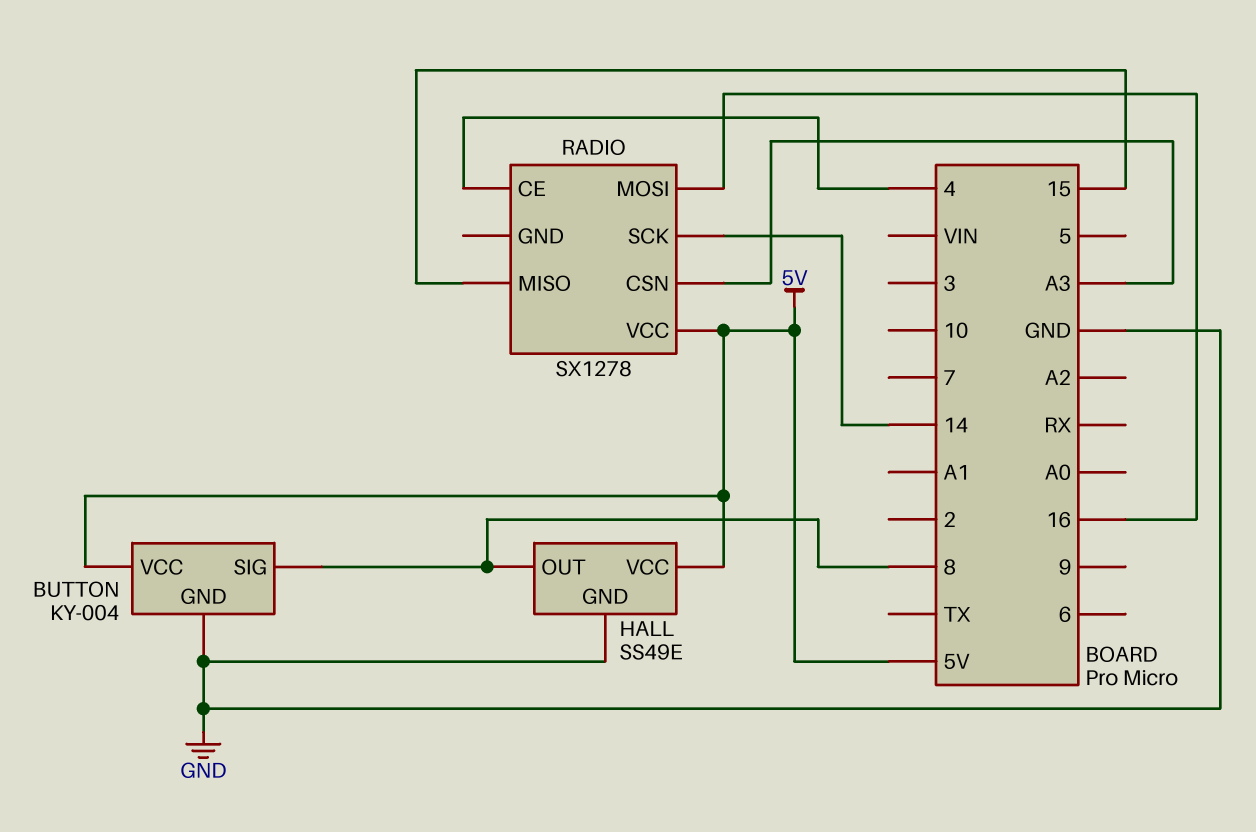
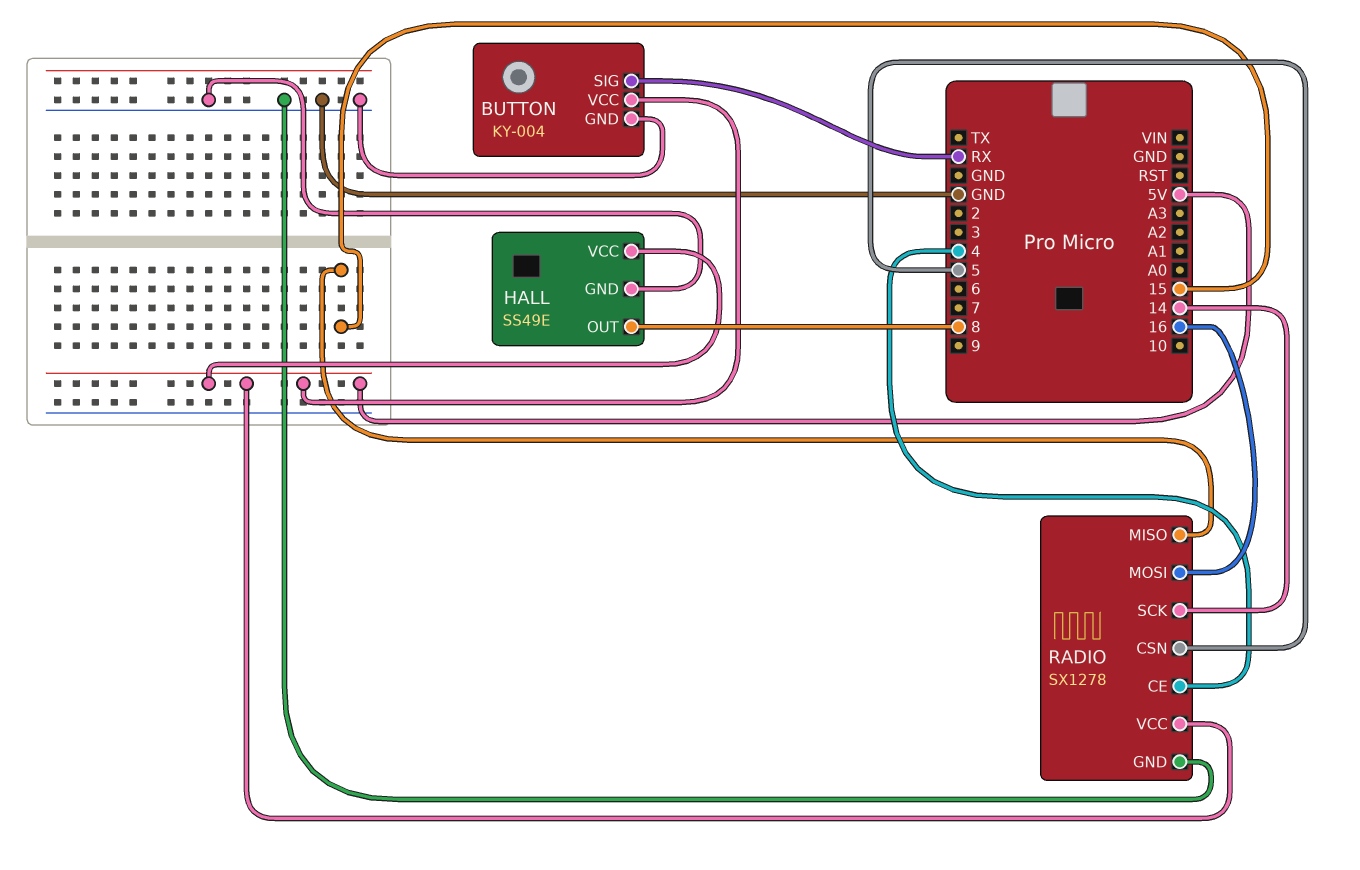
BUTTON pin SIG: 8 -> RX
RADIO pin CSN: A3 -> 5
RADIO pin GND: none -> GND

